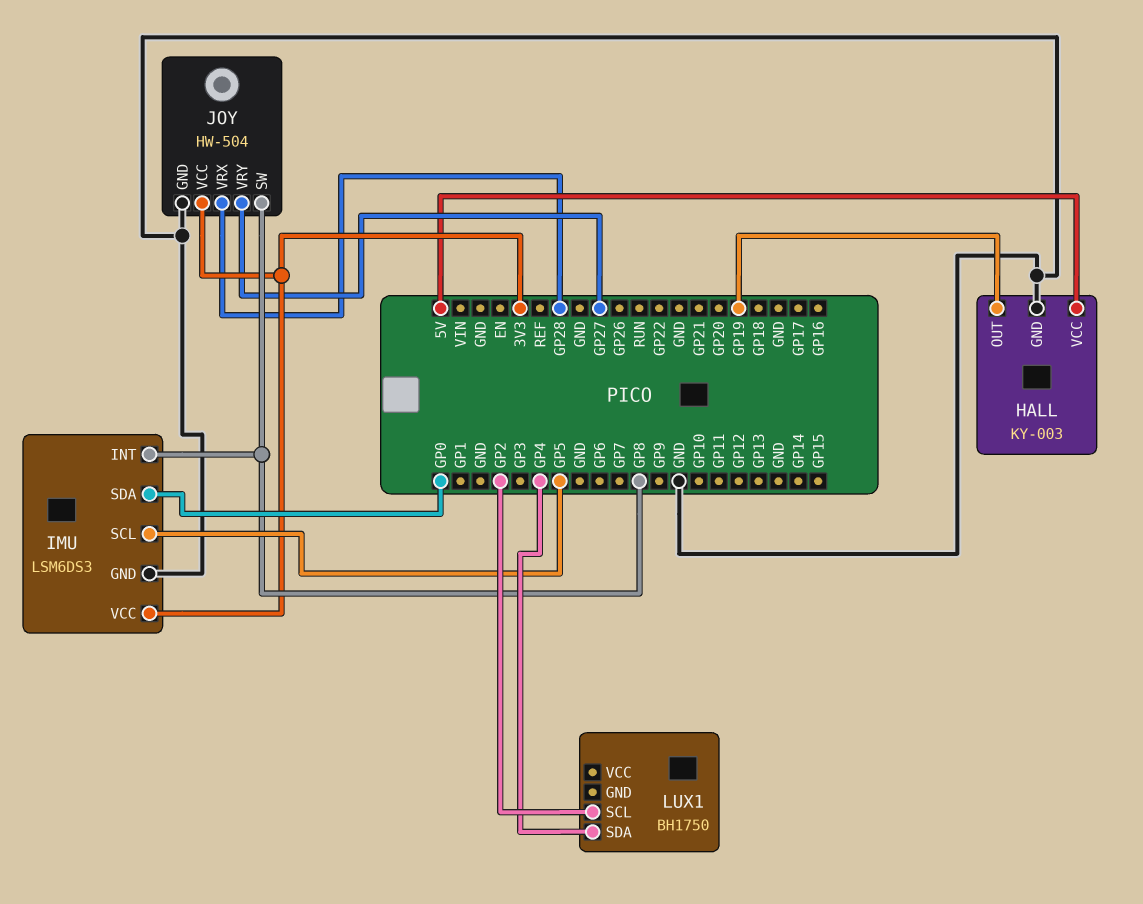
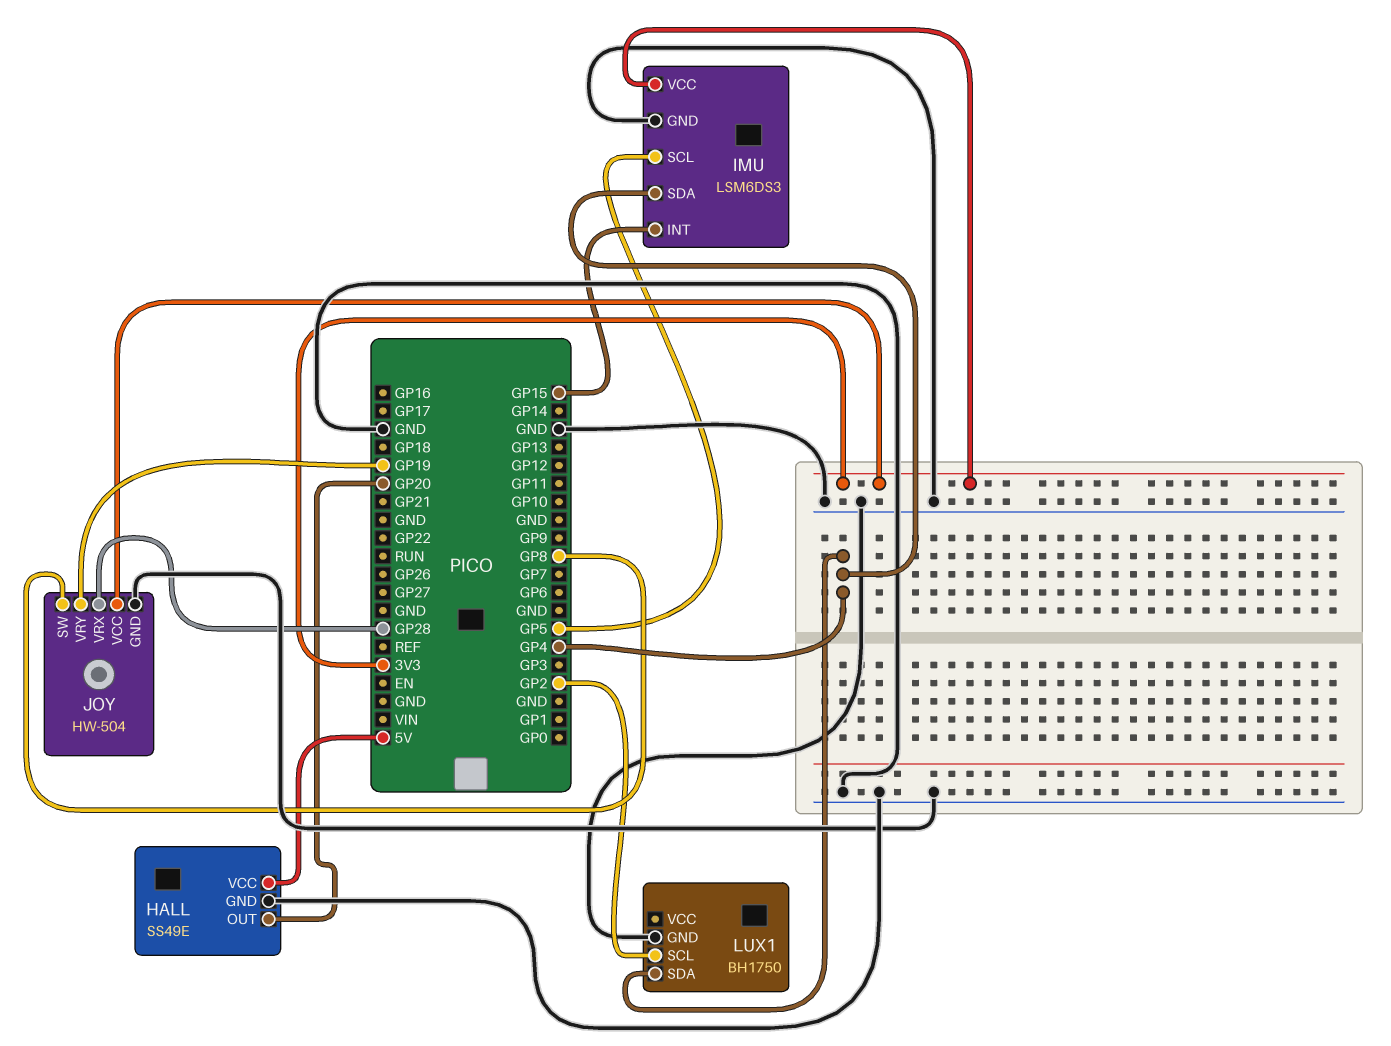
HALL: KY-003 -> SS49E
HALL pin OUT: GP19 -> GP20
IMU pin INT: GP8 -> GP15
IMU pin SDA: GP0 -> GP4
JOY pin VRY: GP27 -> GP19
LUX1 pin GND: none -> GND

